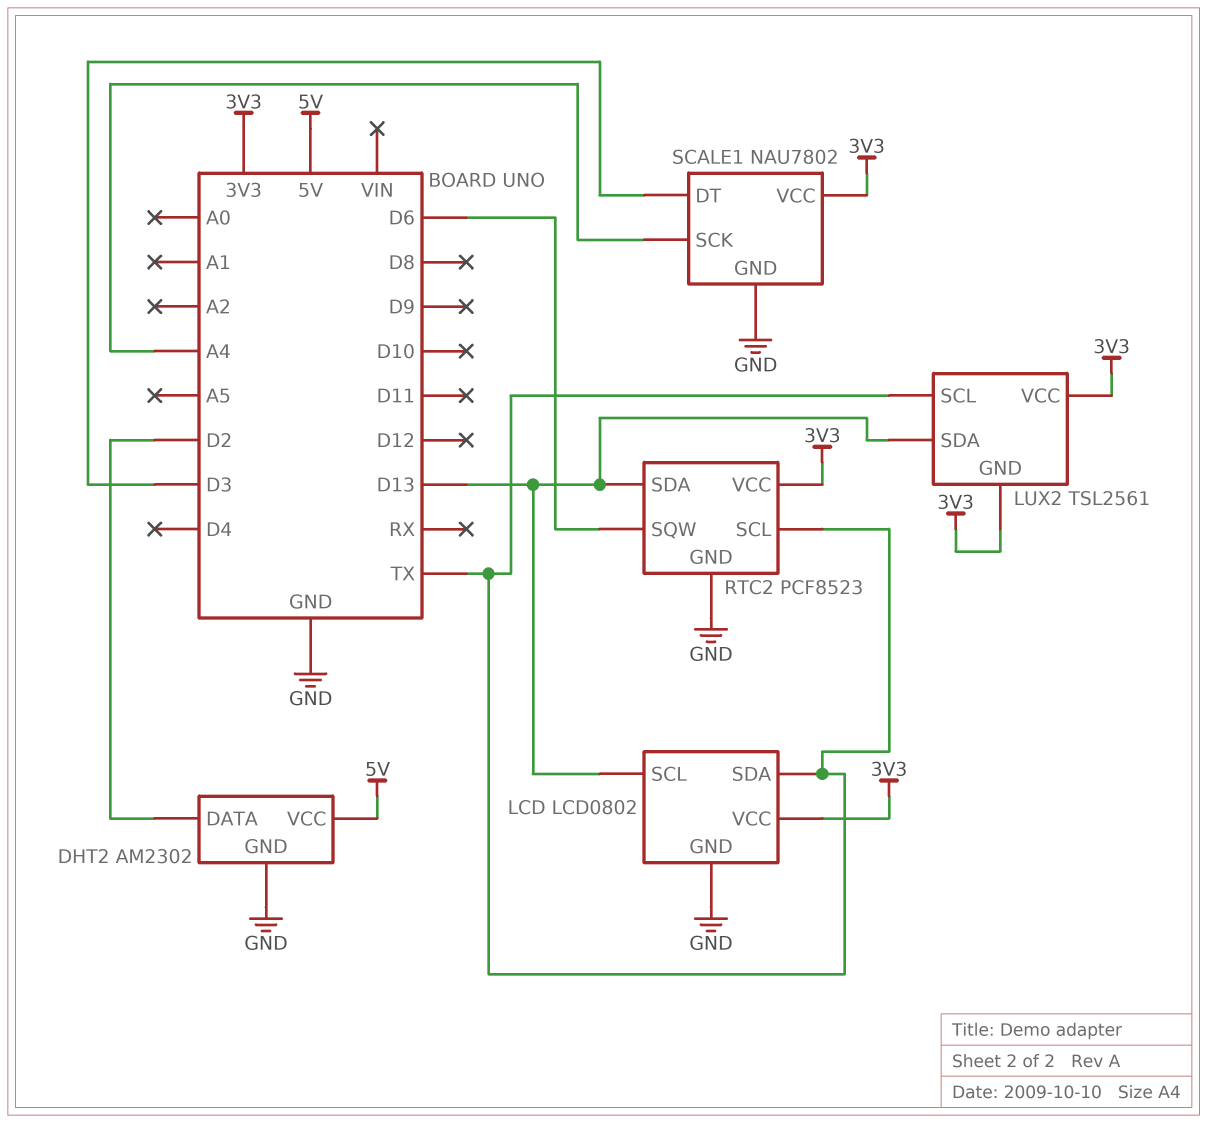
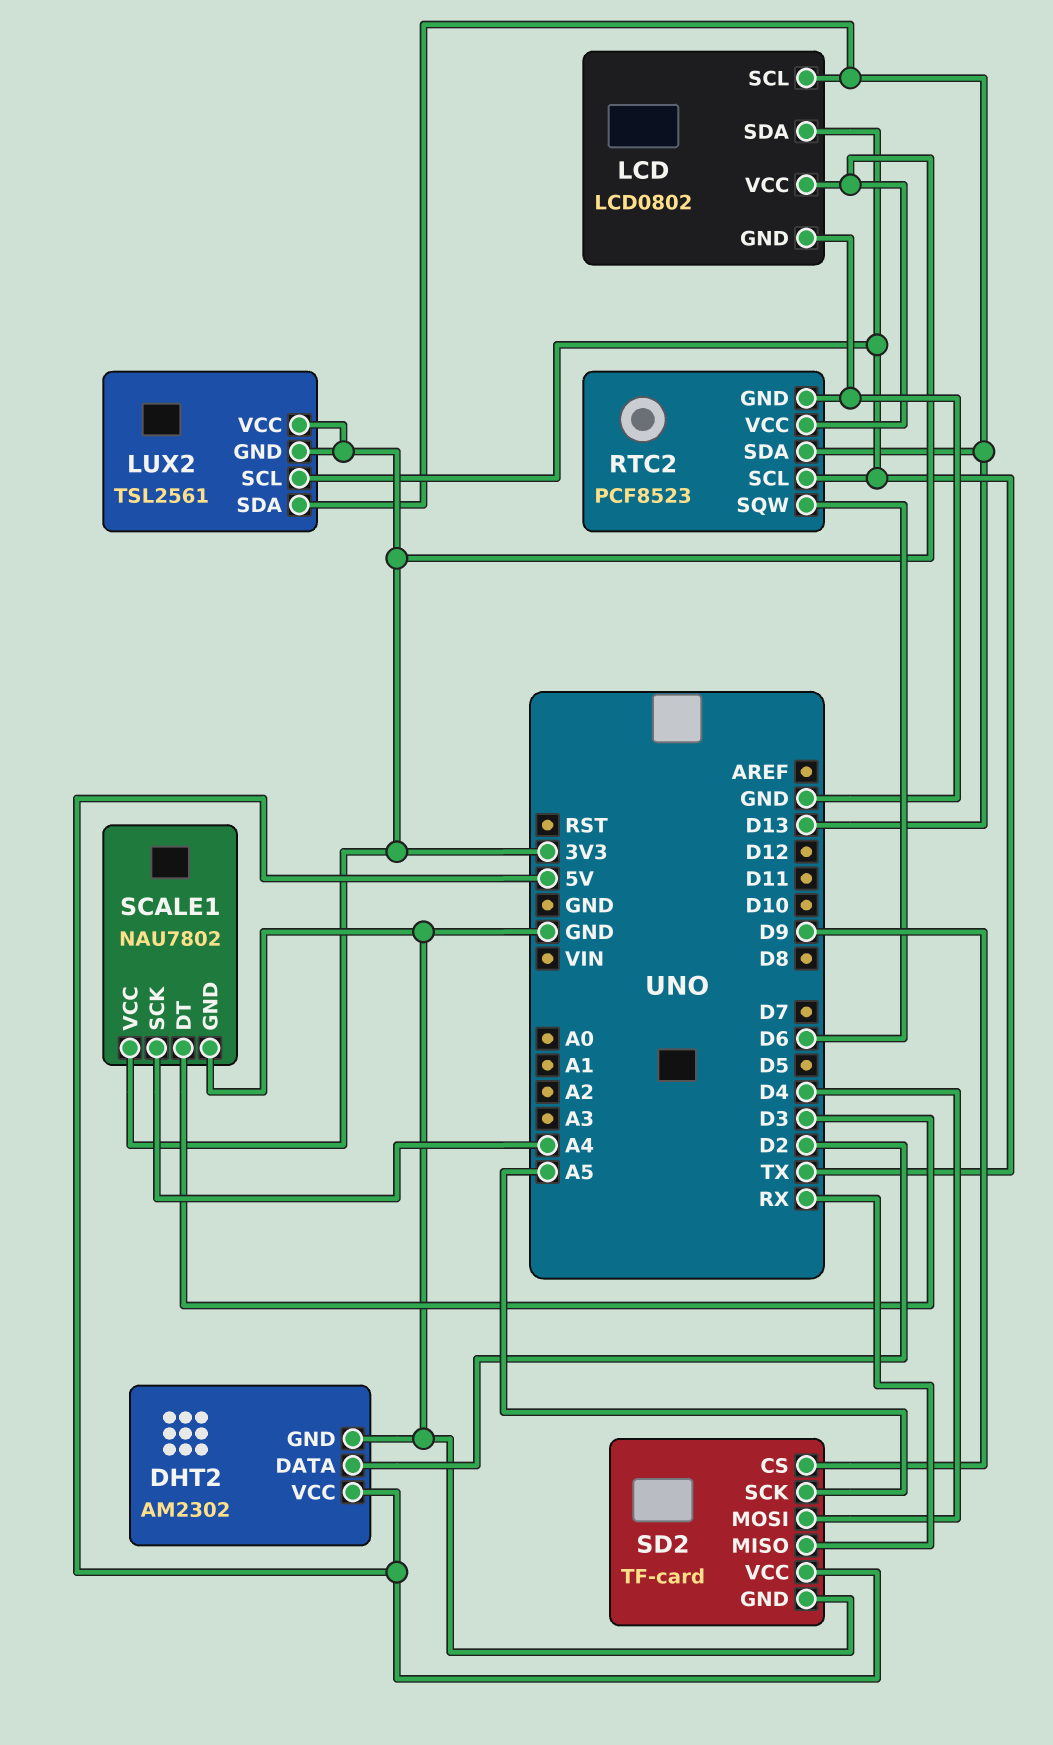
SD2: none -> TF-card
SD2 pin CS: none -> D9
SD2 pin GND: none -> GND
SD2 pin MISO: none -> RX
SD2 pin MOSI: none -> D4
SD2 pin SCK: none -> A5
SD2 pin VCC: none -> 5V

